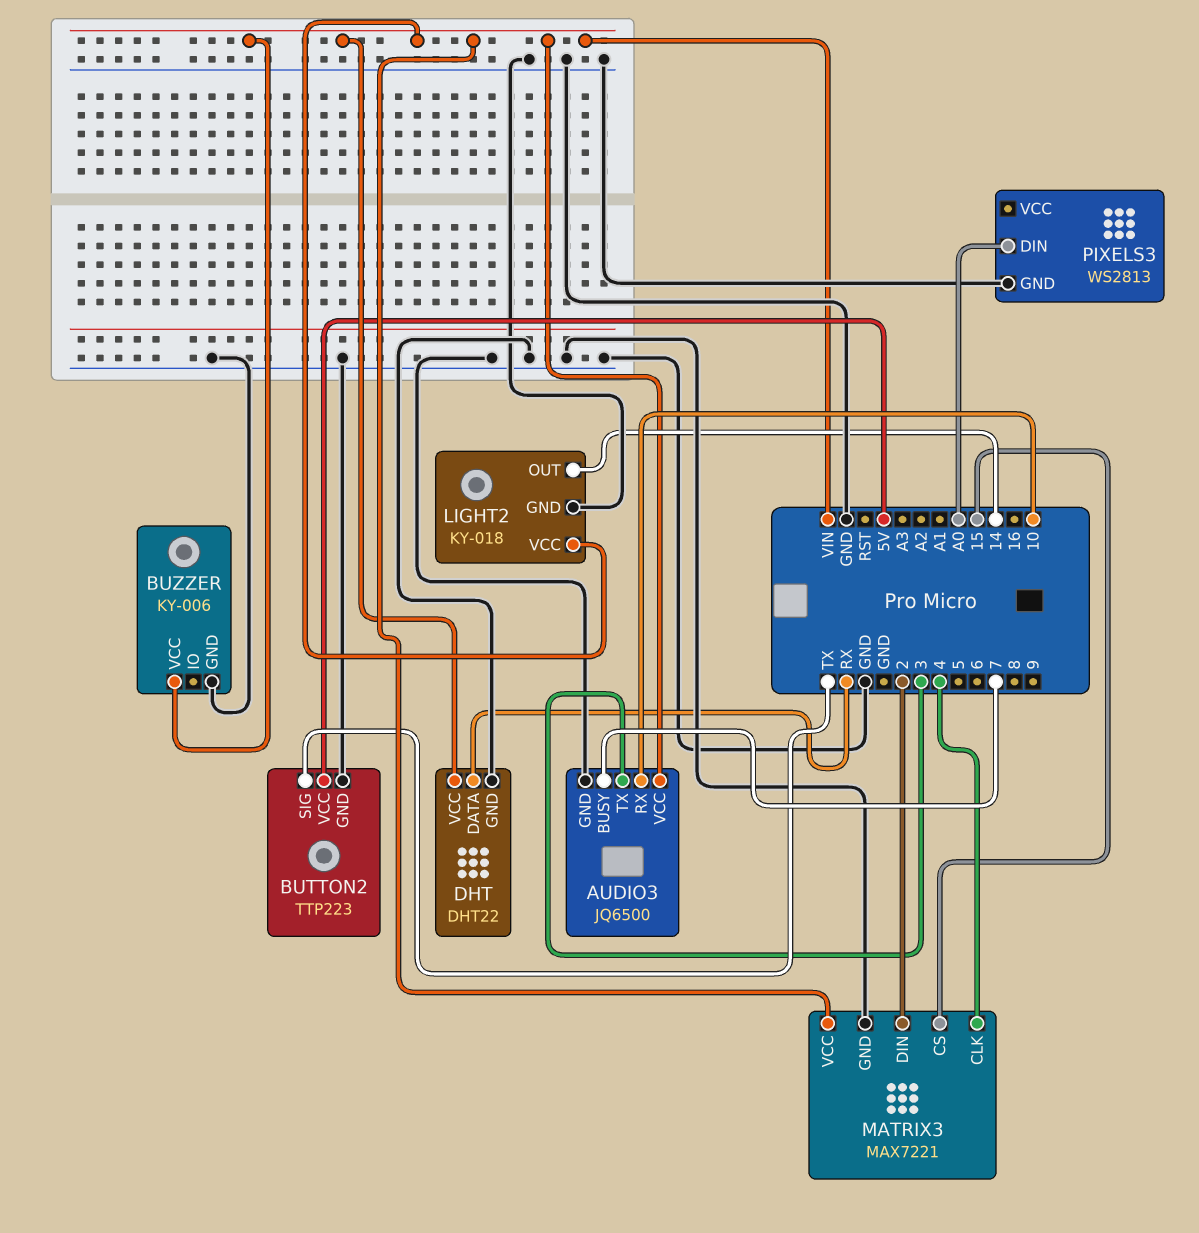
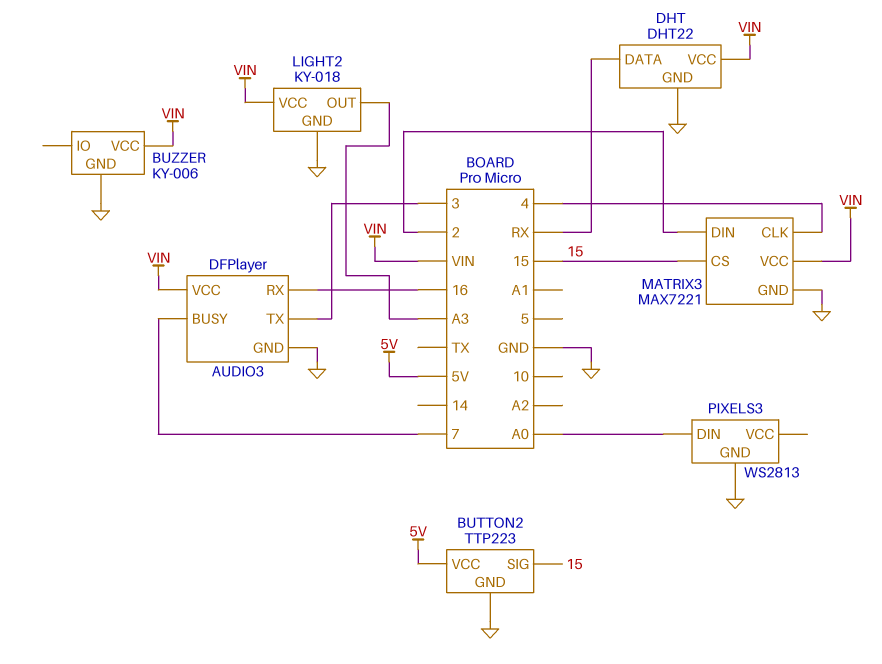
AUDIO3: JQ6500 -> DFPlayer
AUDIO3 pin RX: 10 -> 16
BUTTON2 pin SIG: TX -> 15
LIGHT2 pin OUT: 14 -> A3

